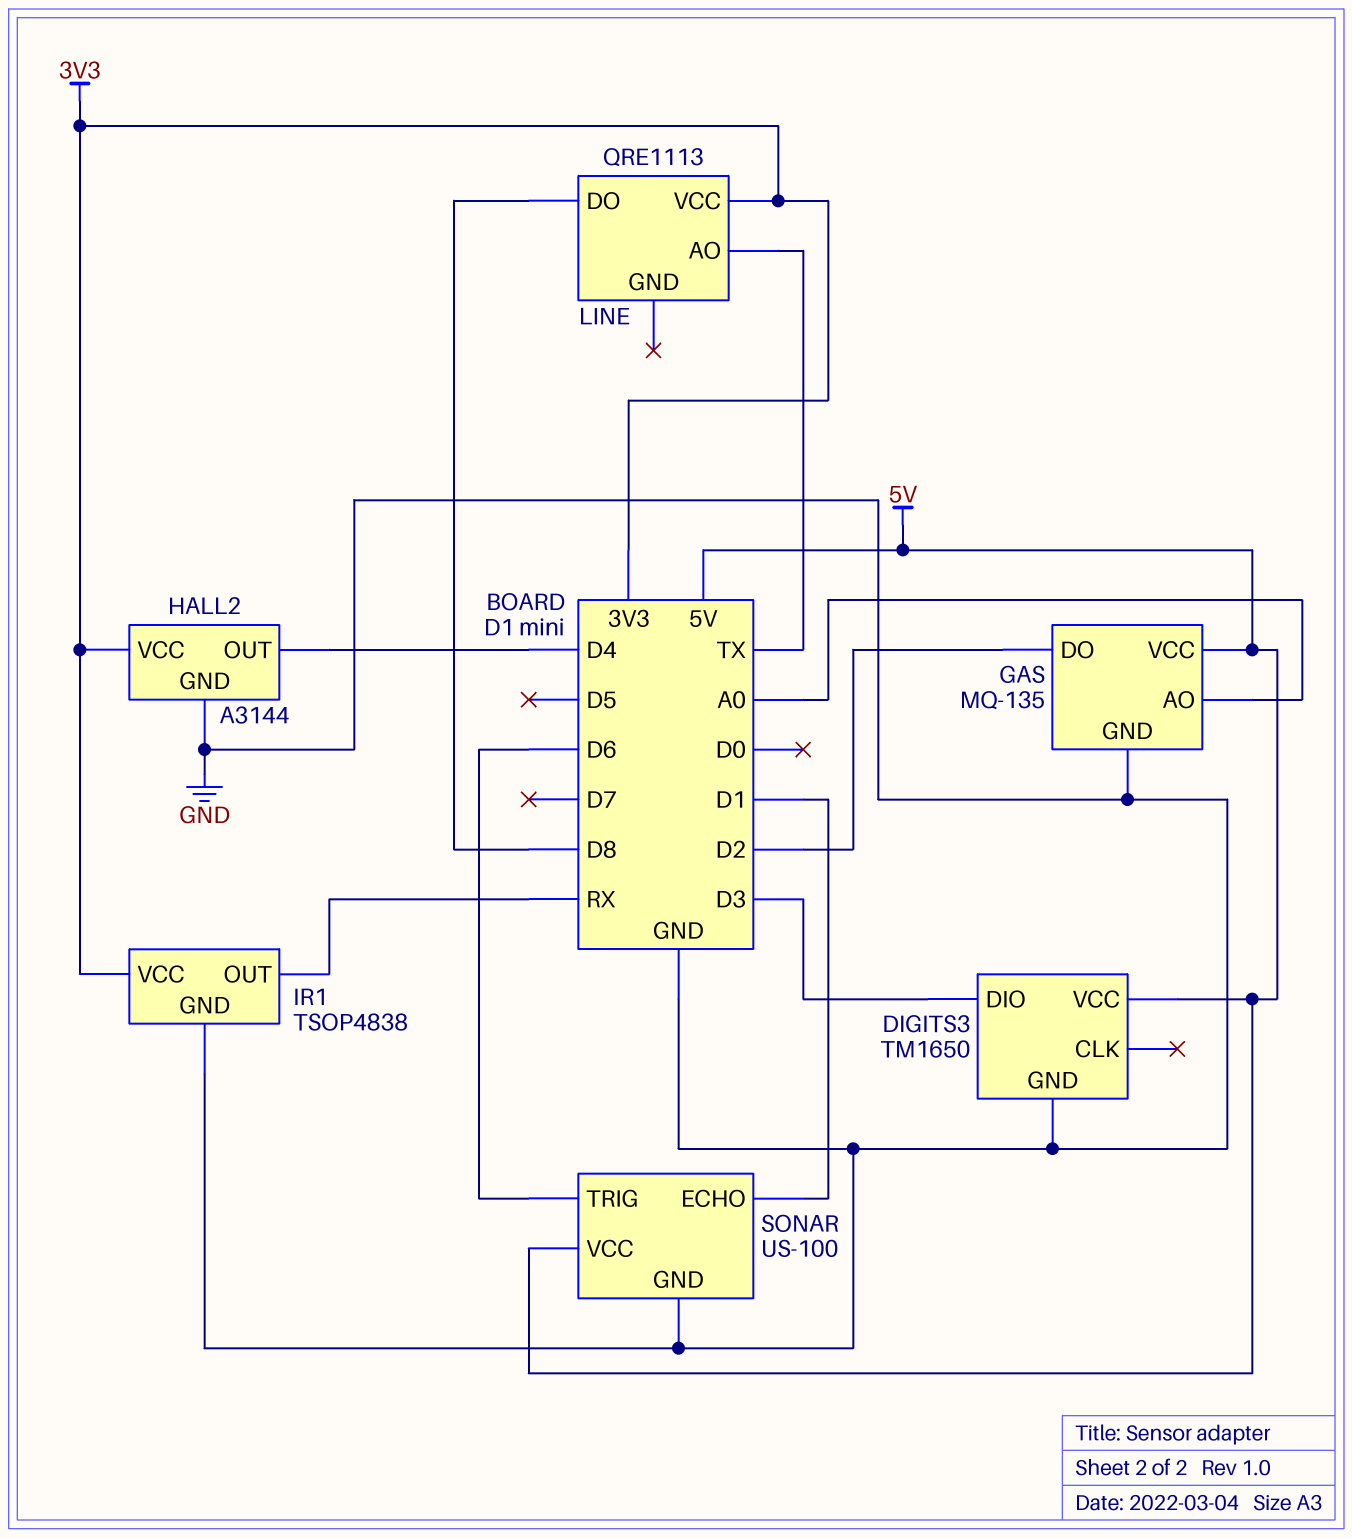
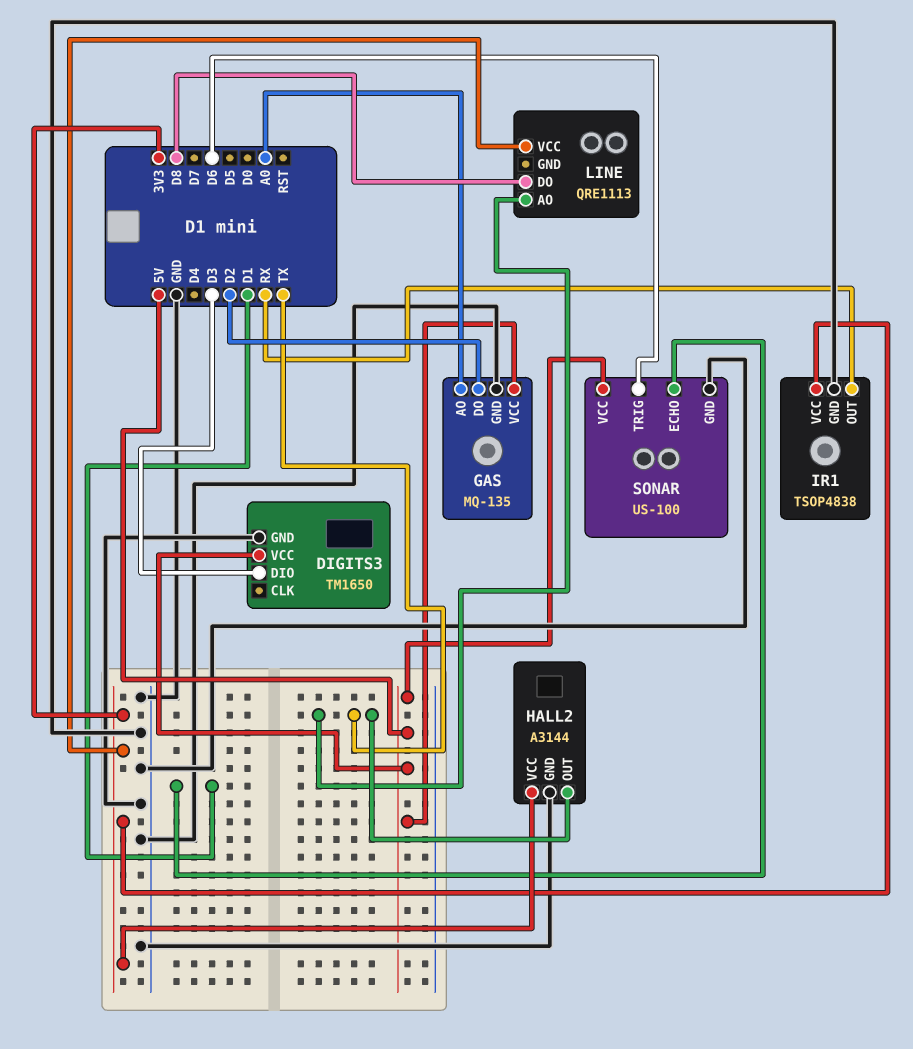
HALL2 pin OUT: D4 -> TX

